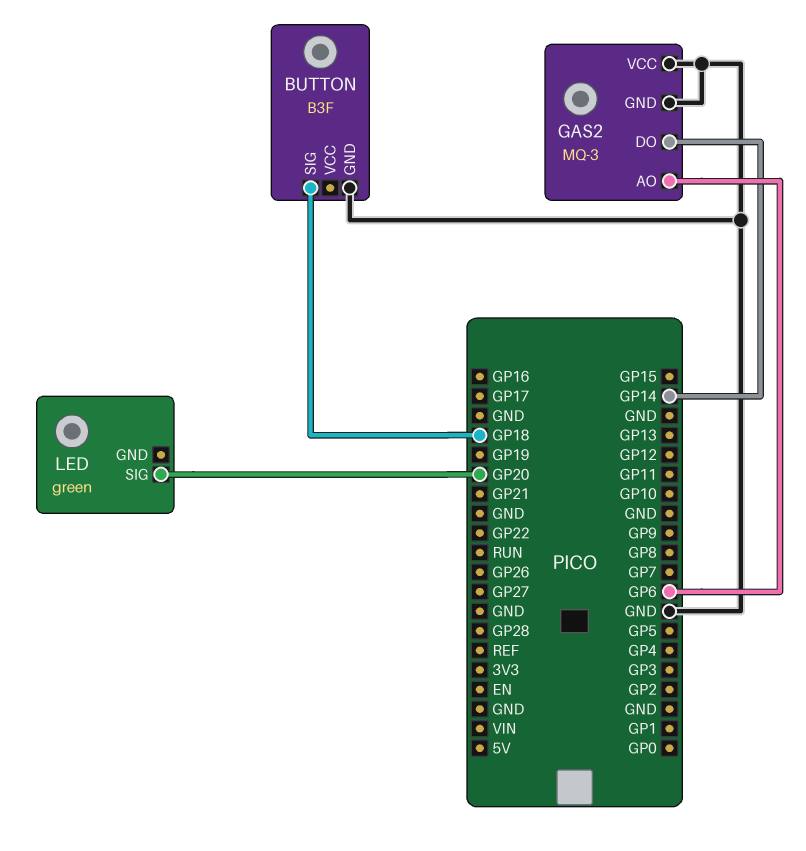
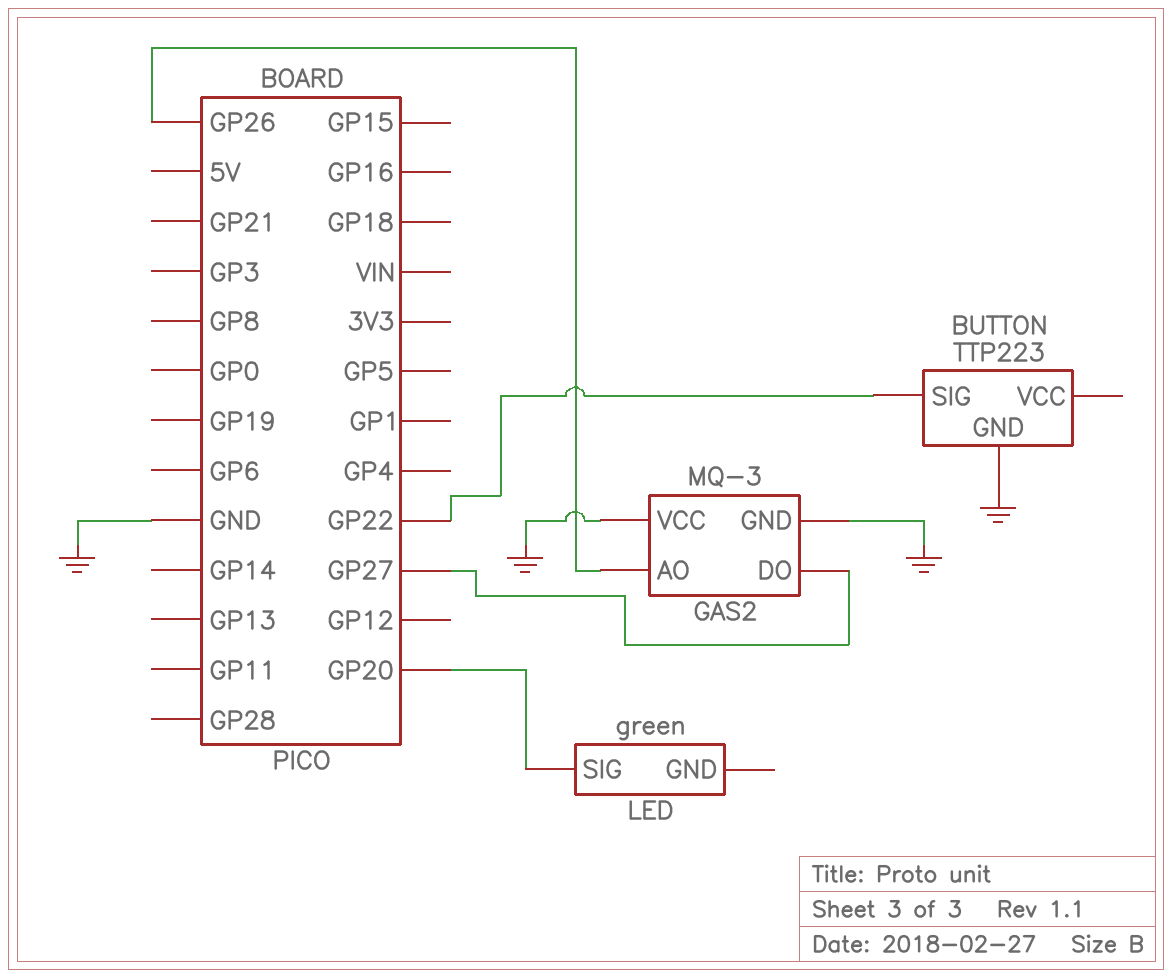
BUTTON: B3F -> TTP223
BUTTON pin SIG: GP18 -> GP22
GAS2 pin AO: GP6 -> GP26
GAS2 pin DO: GP14 -> GP27

